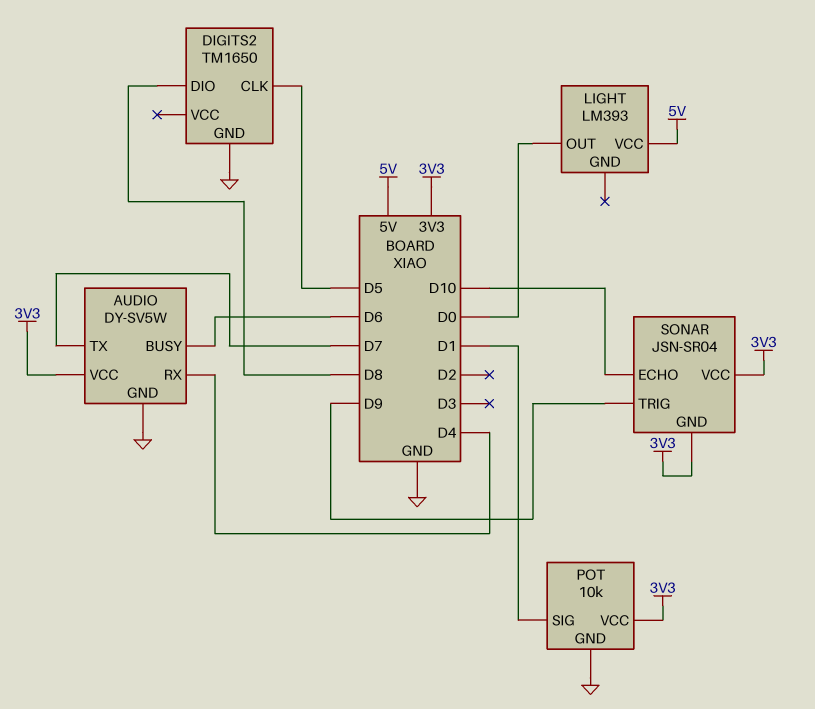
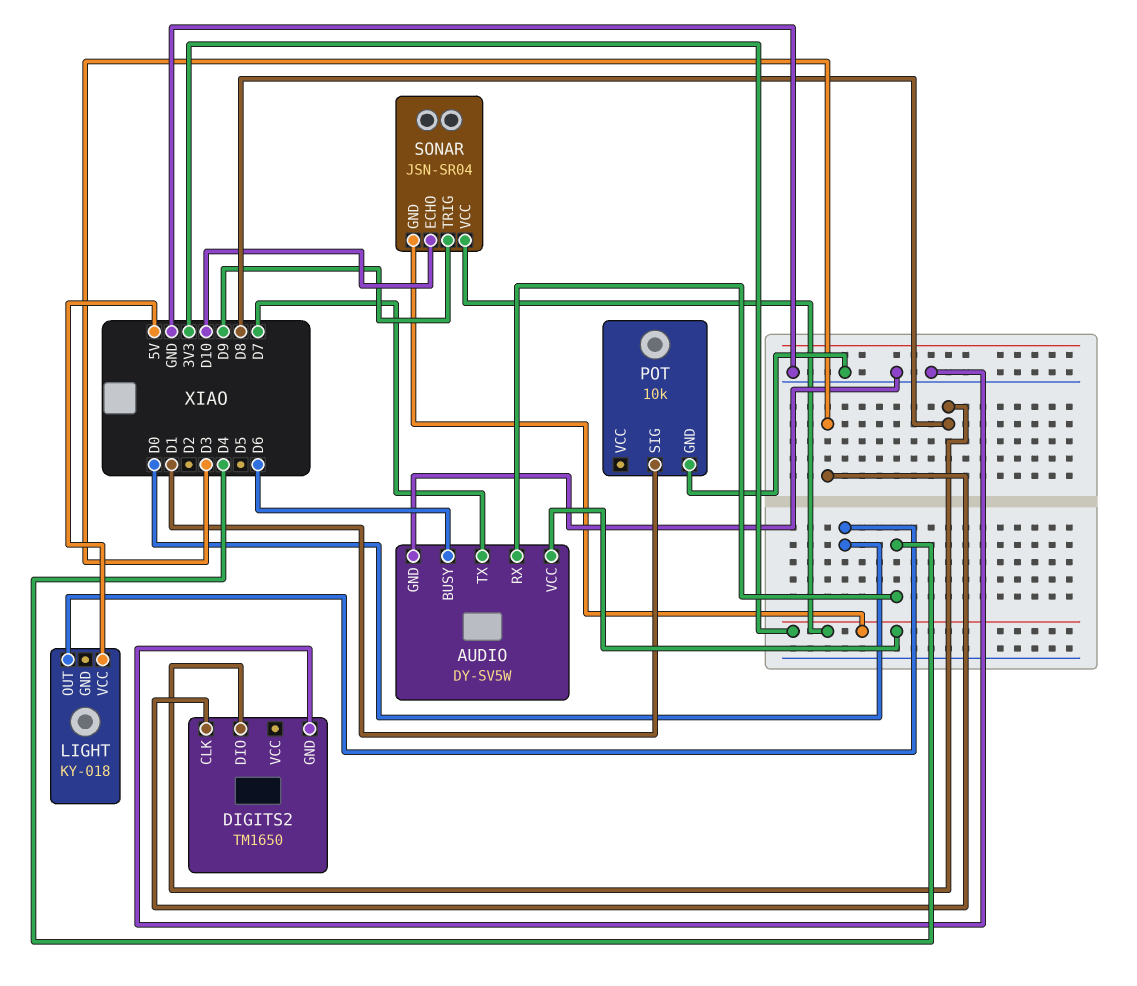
DIGITS2 pin CLK: D5 -> D3
LIGHT: LM393 -> KY-018
POT pin VCC: 3V3 -> none

